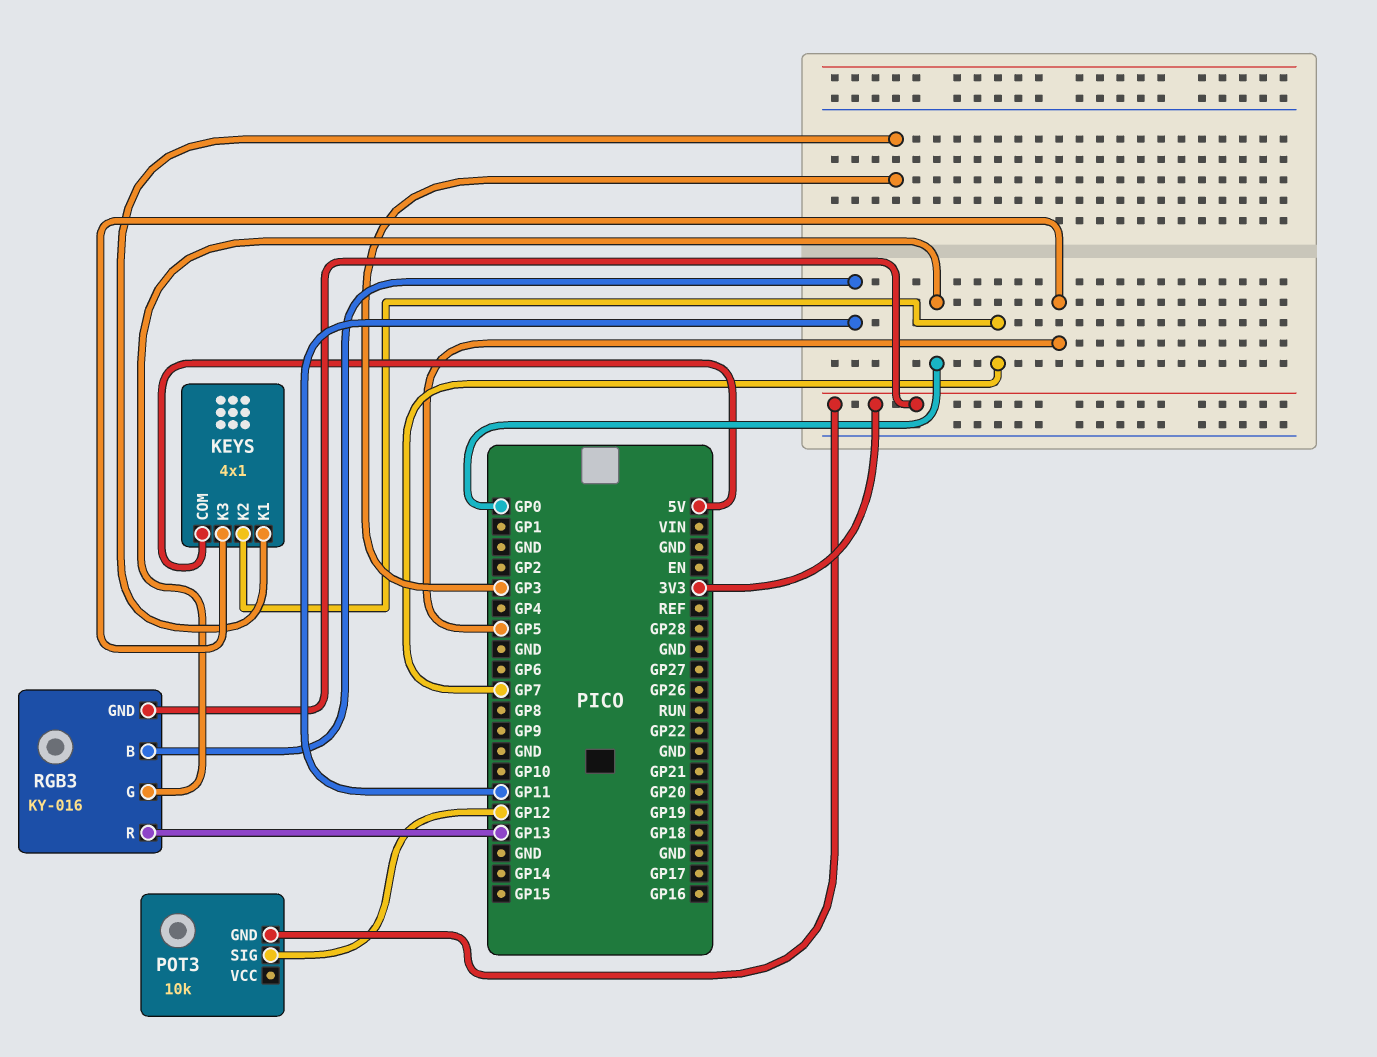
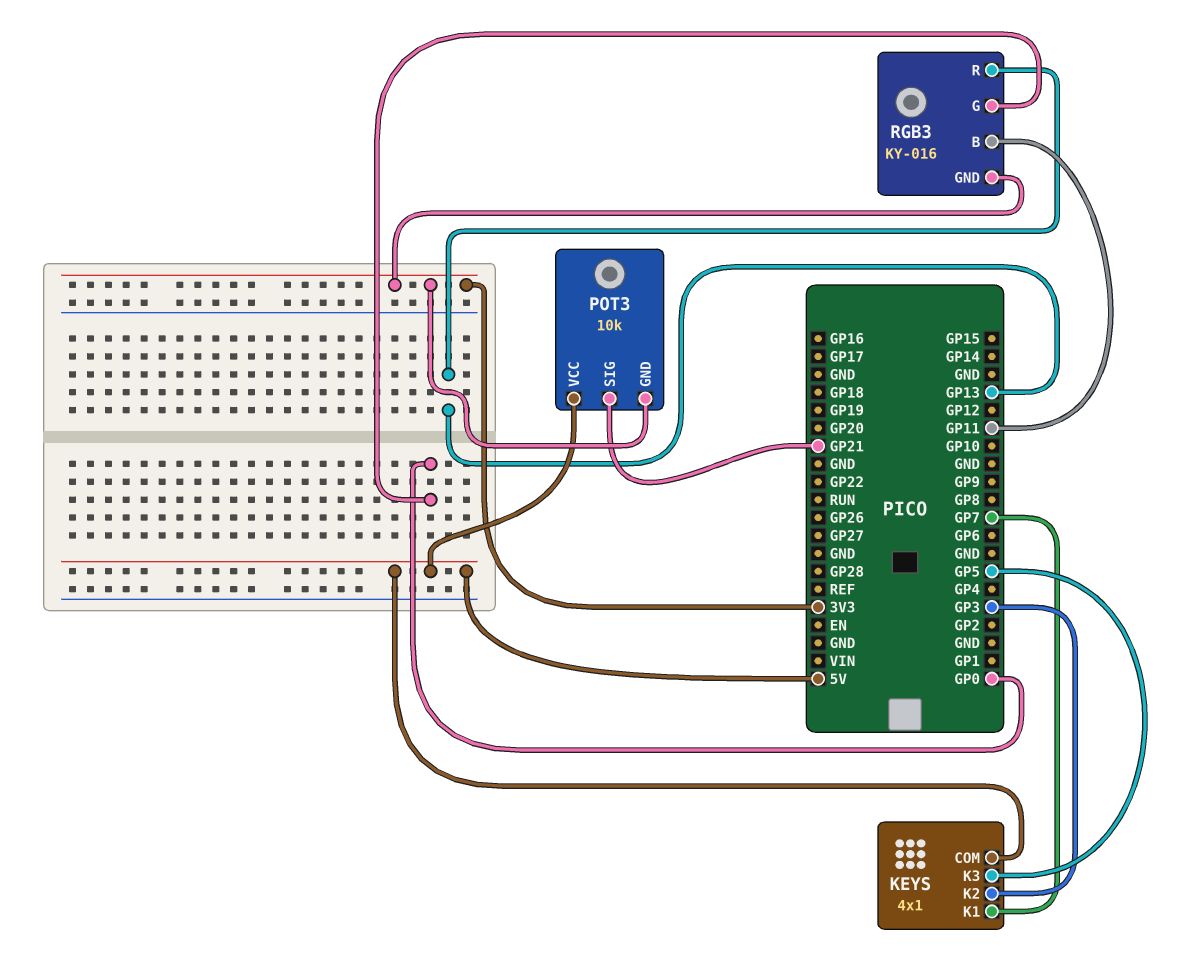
KEYS pin K1: GP3 -> GP7
KEYS pin K2: GP7 -> GP3
POT3 pin SIG: GP12 -> GP21
POT3 pin VCC: none -> 5V

